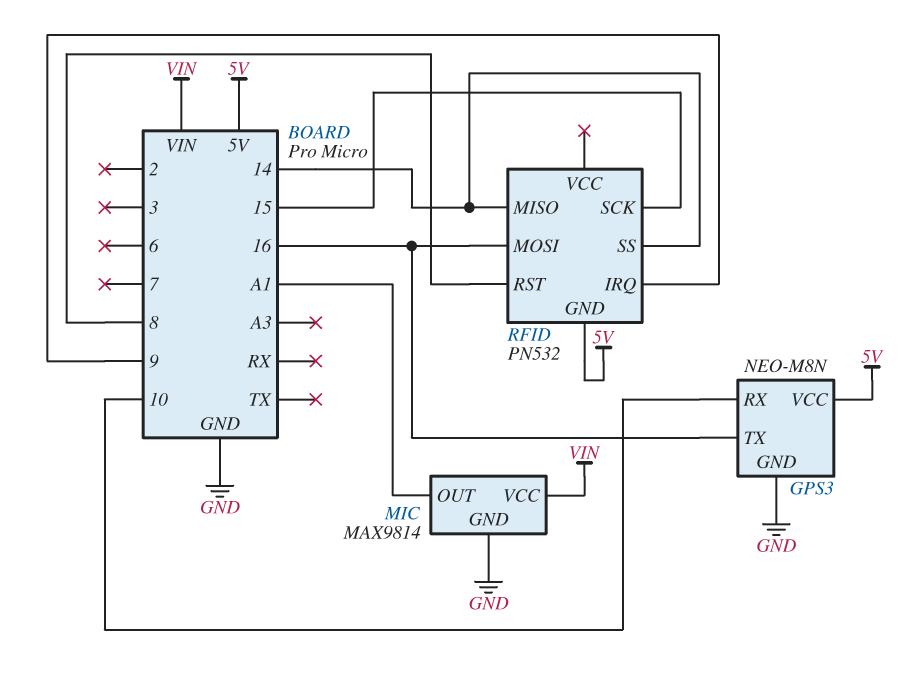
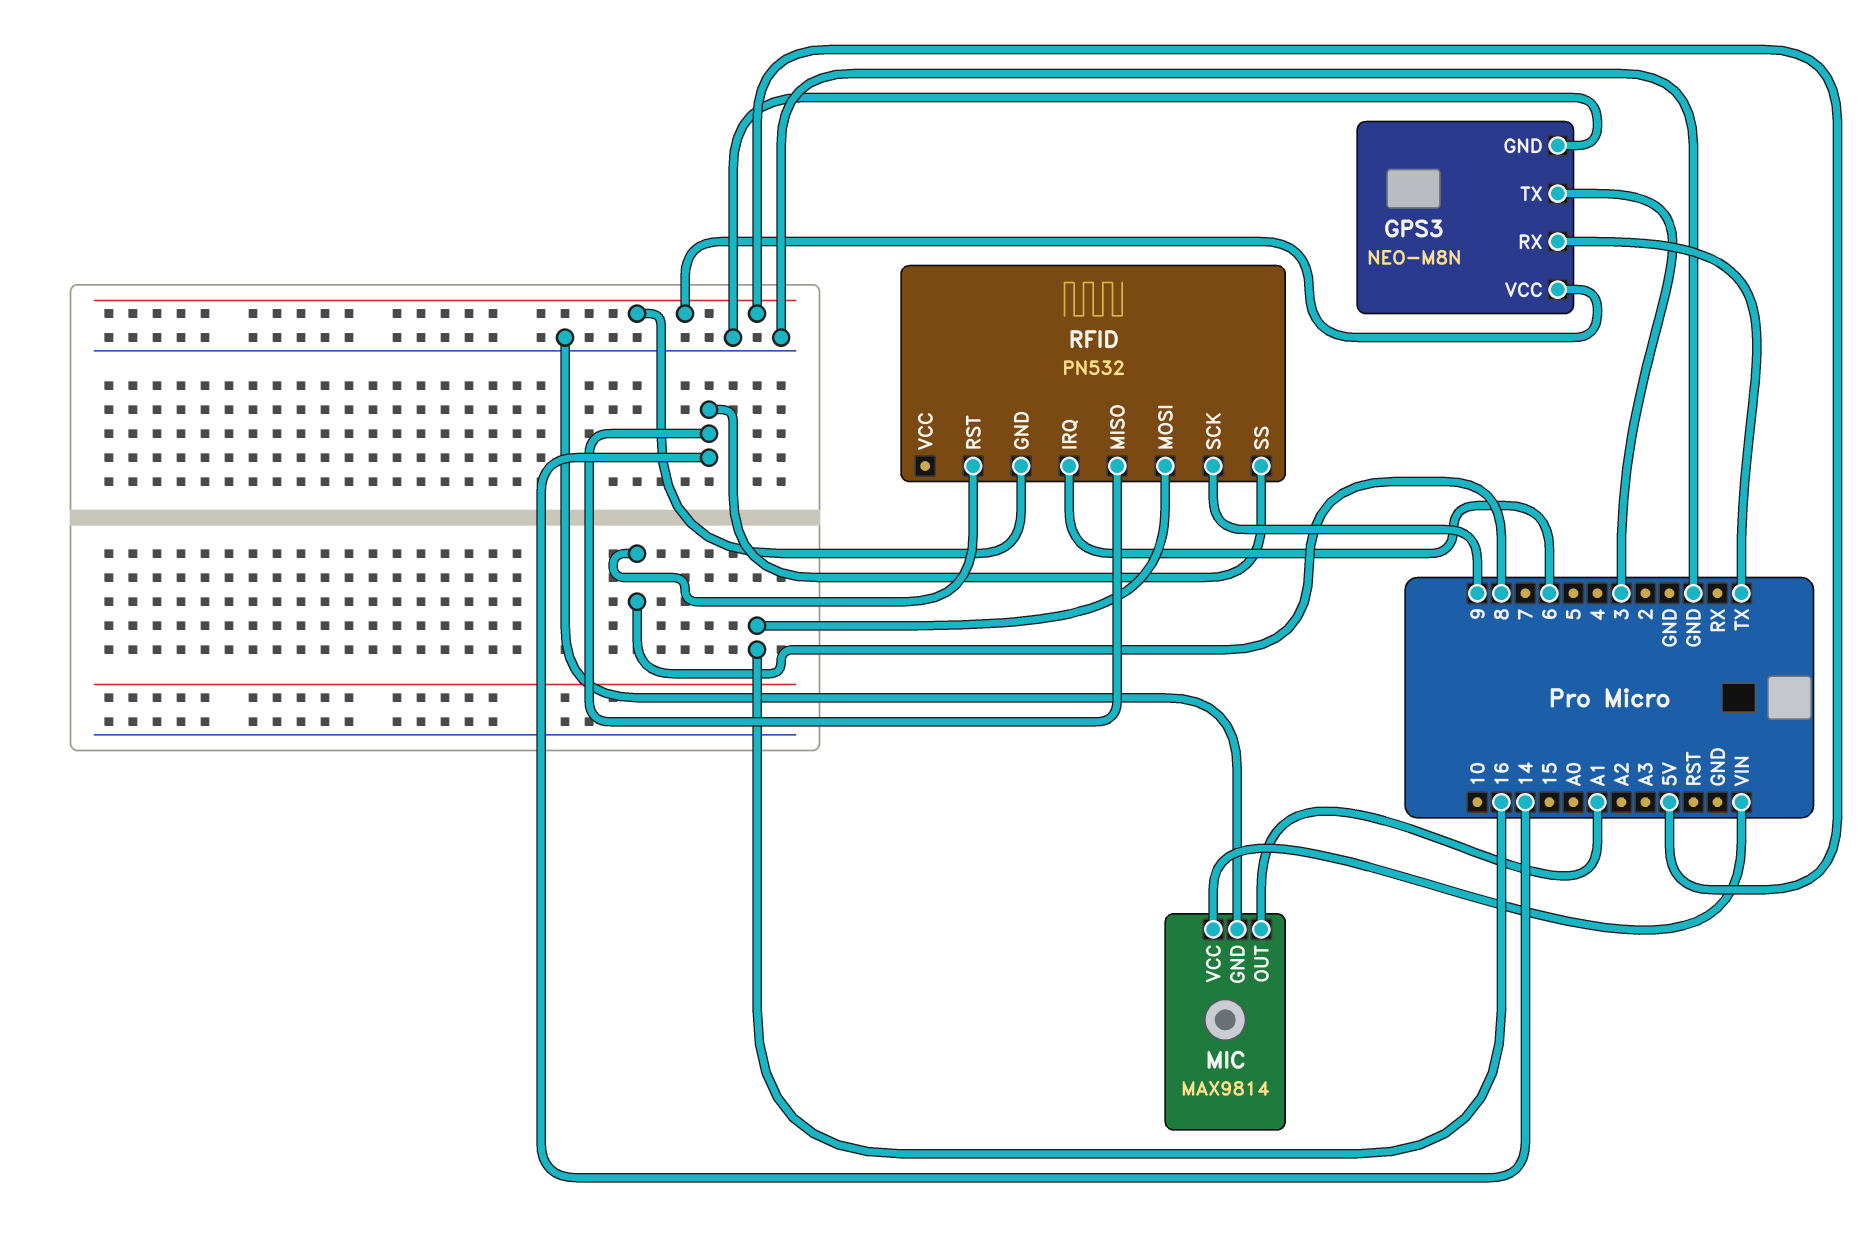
GPS3 pin RX: 10 -> TX
GPS3 pin TX: 16 -> 3
RFID pin IRQ: 9 -> 6
RFID pin SCK: 15 -> 9

